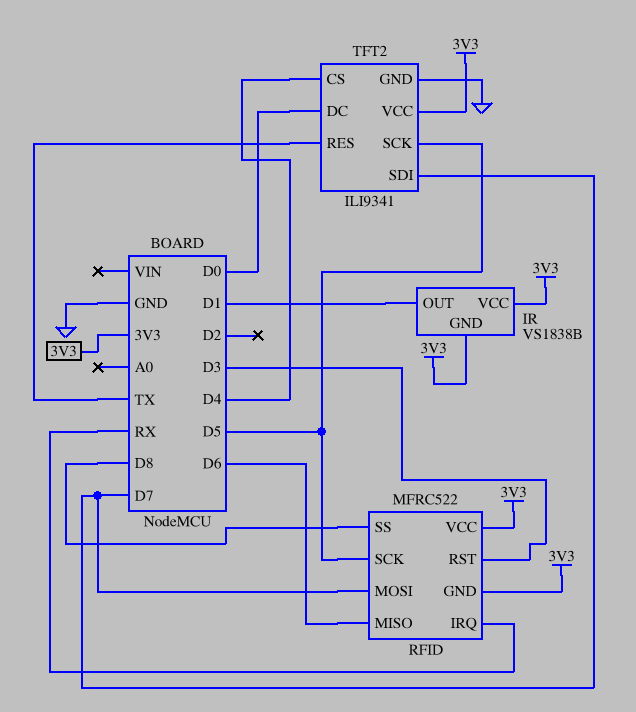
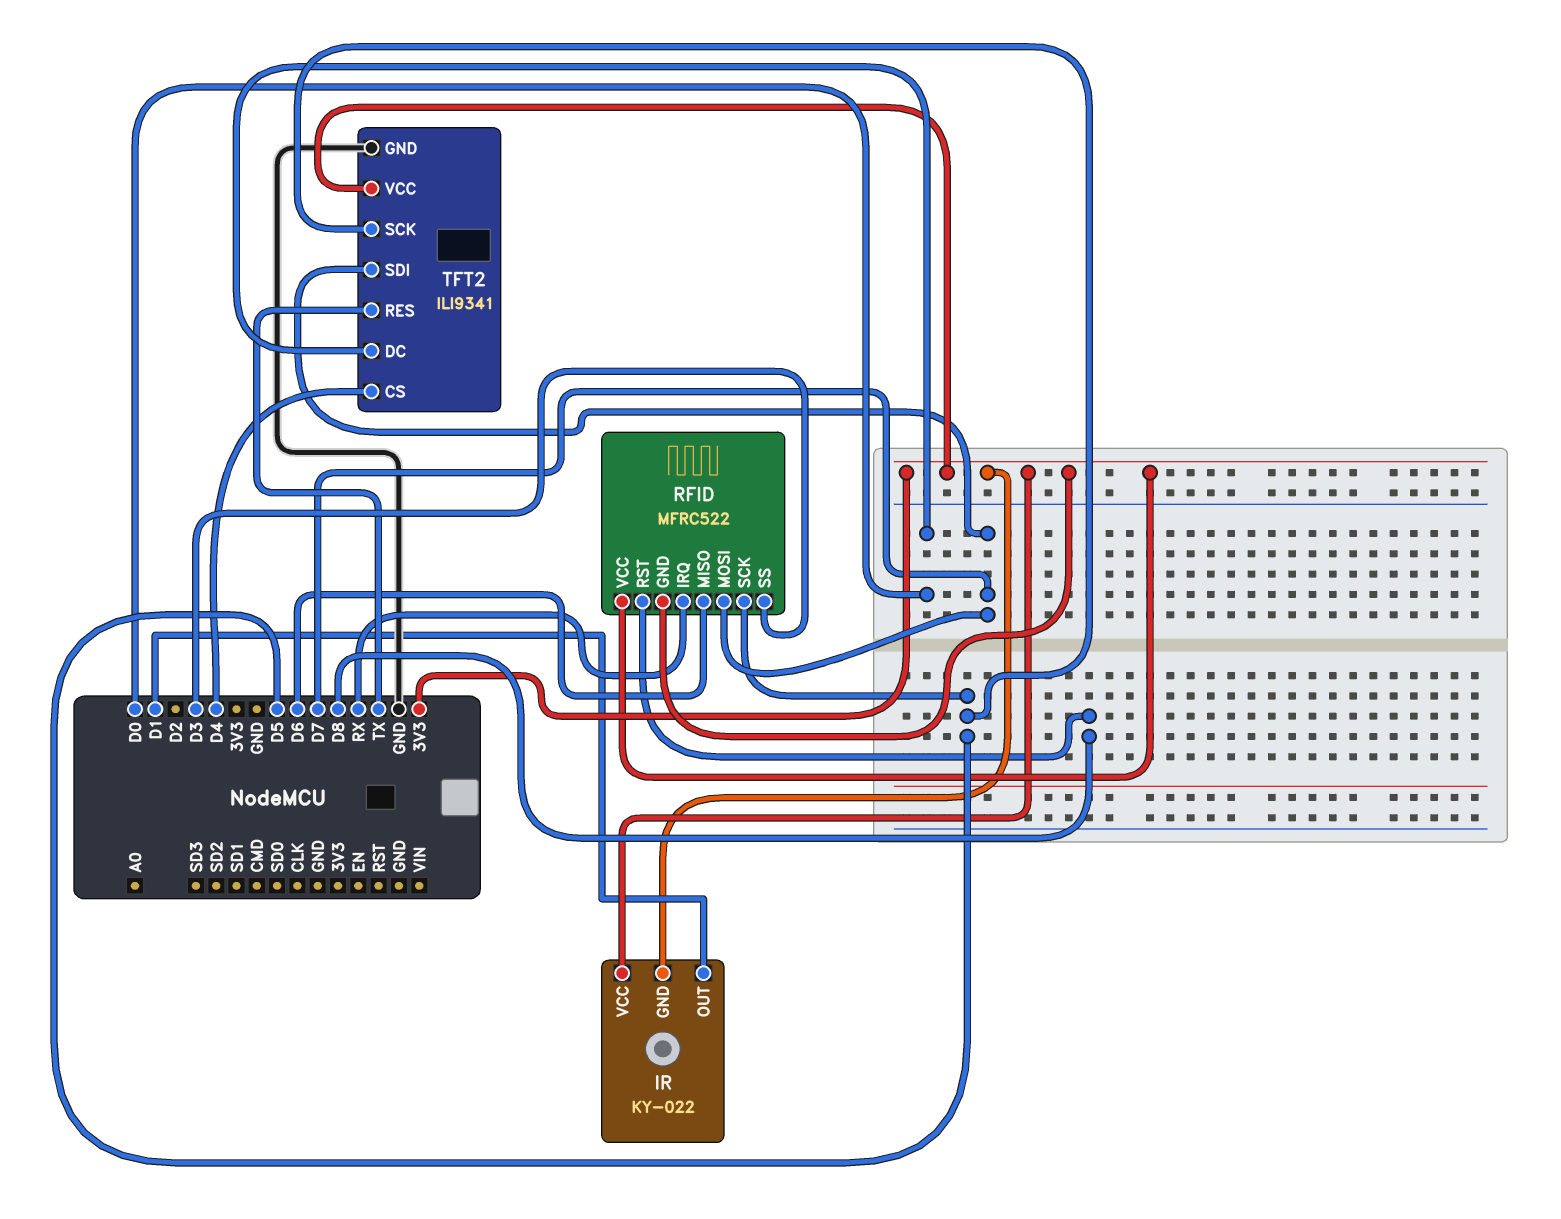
IR: VS1838B -> KY-022
RFID pin RST: D3 -> D8
RFID pin SS: D8 -> D3

